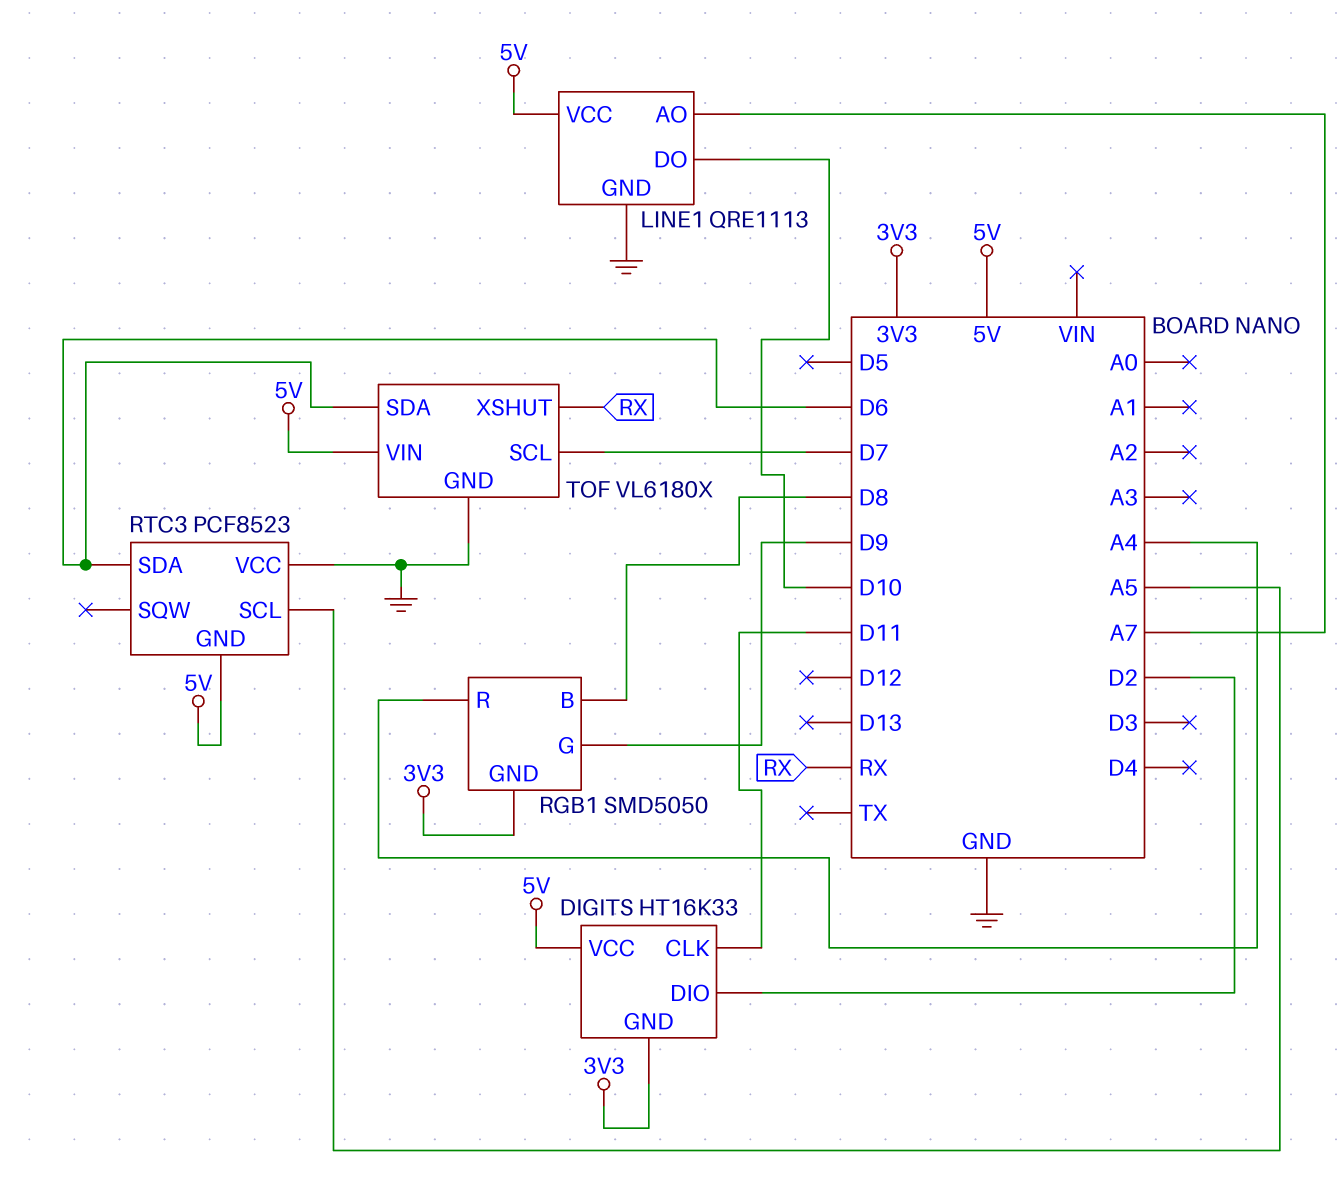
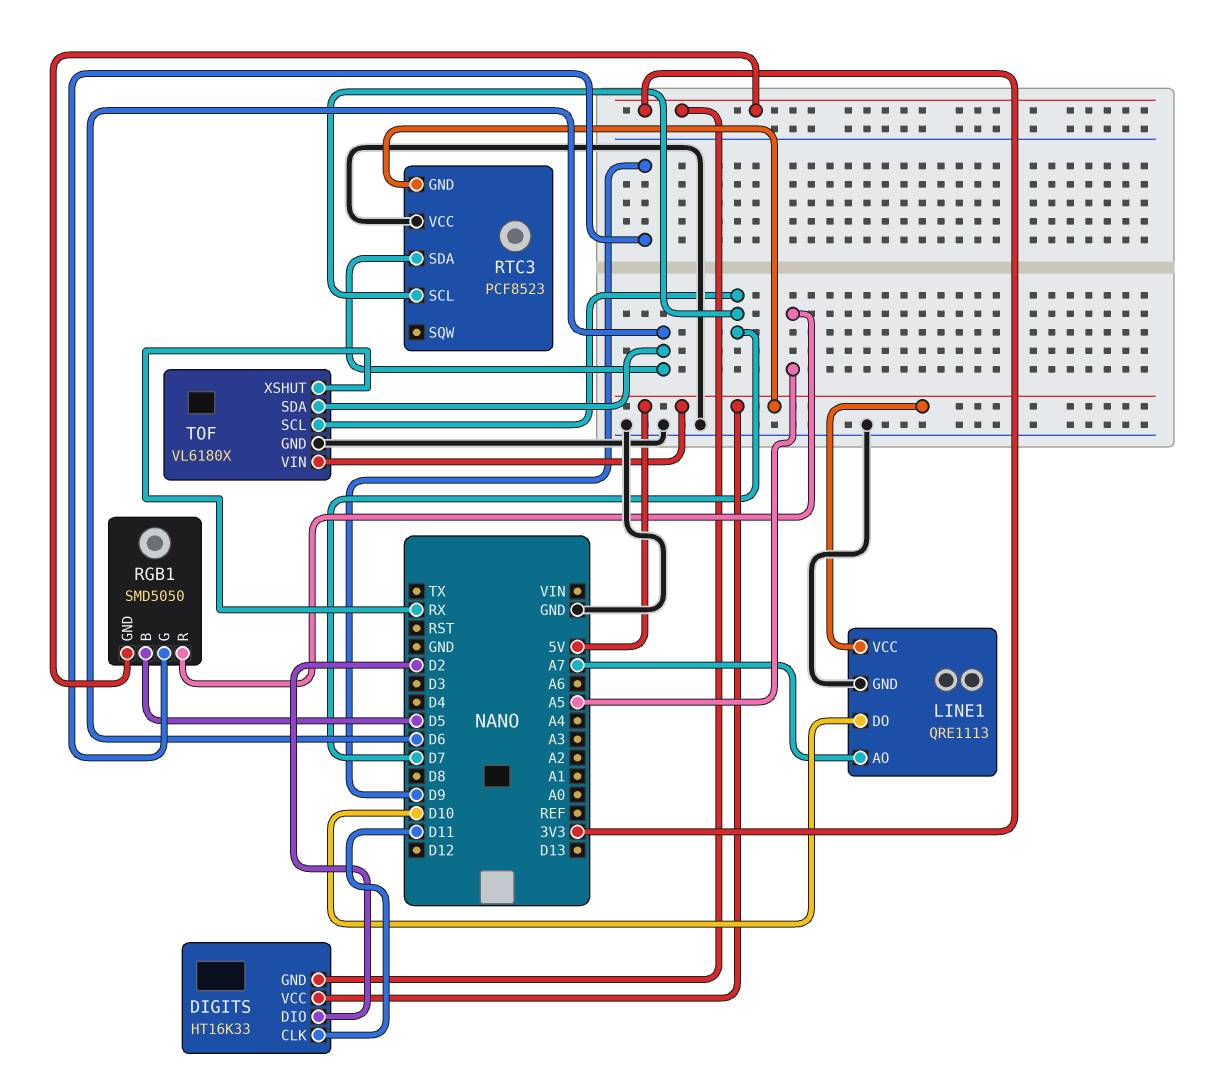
RGB1 pin B: D8 -> D5
RGB1 pin R: A4 -> A5
RTC3 pin SCL: A5 -> D7

